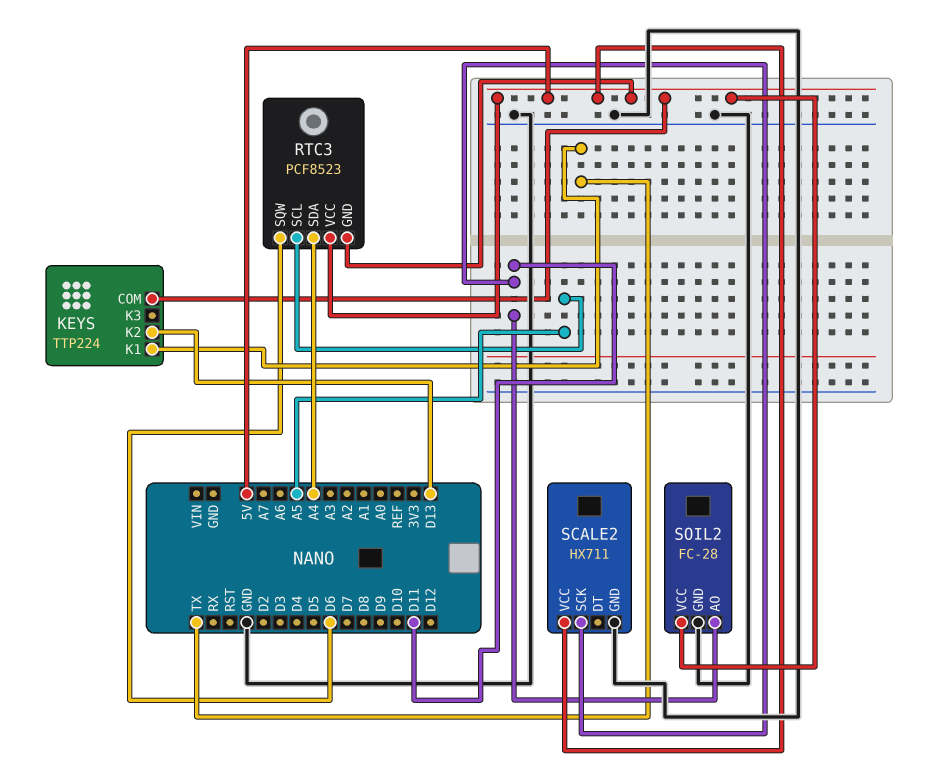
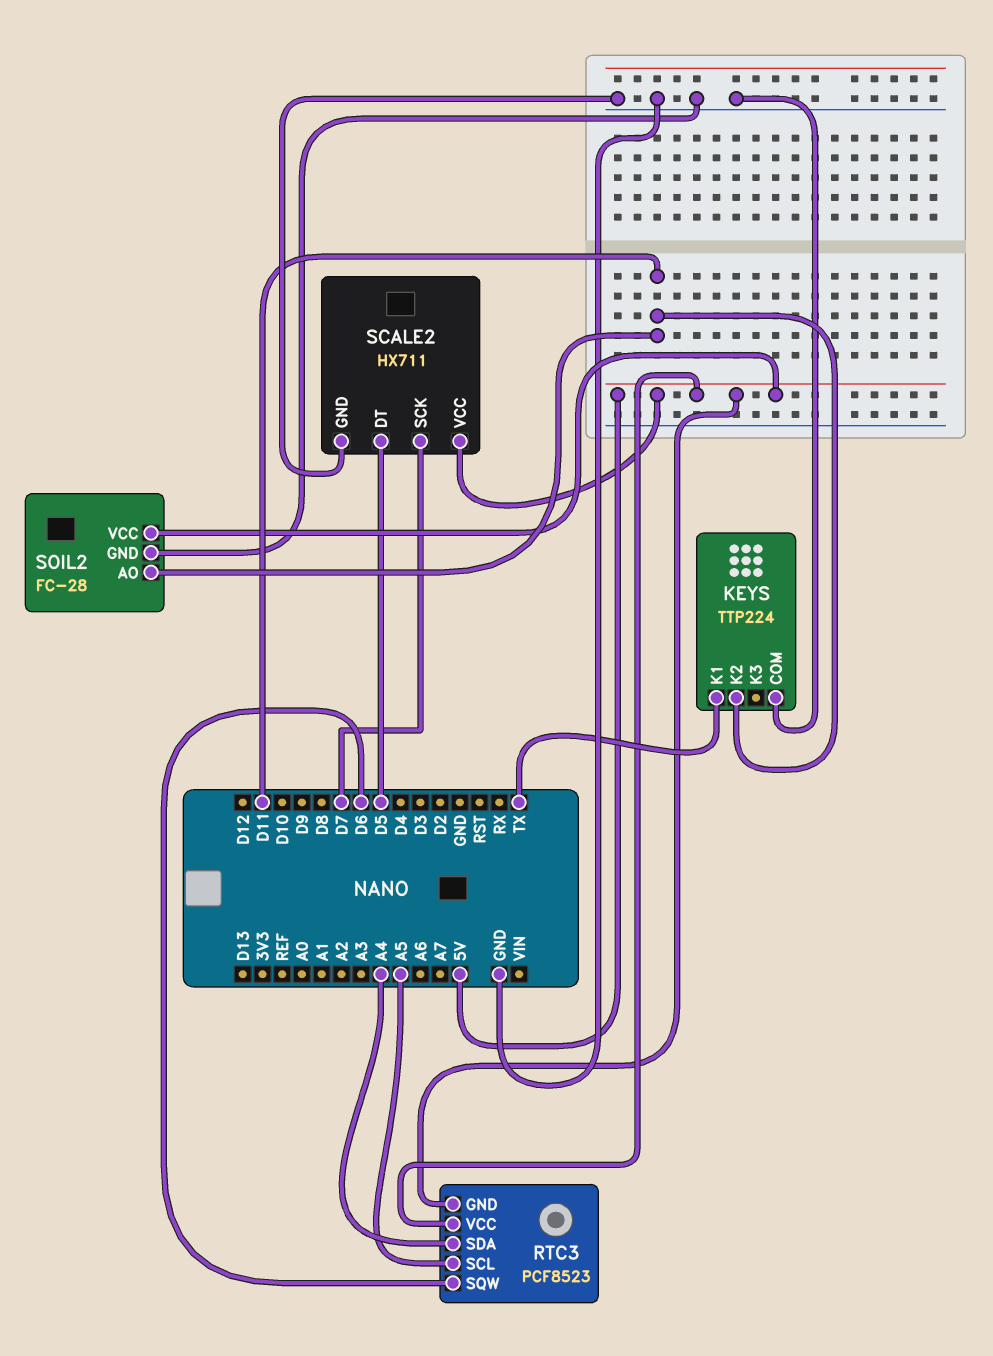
KEYS pin COM: 5V -> GND
KEYS pin K2: D13 -> D11
SCALE2 pin DT: none -> D5
SCALE2 pin SCK: D11 -> D7

